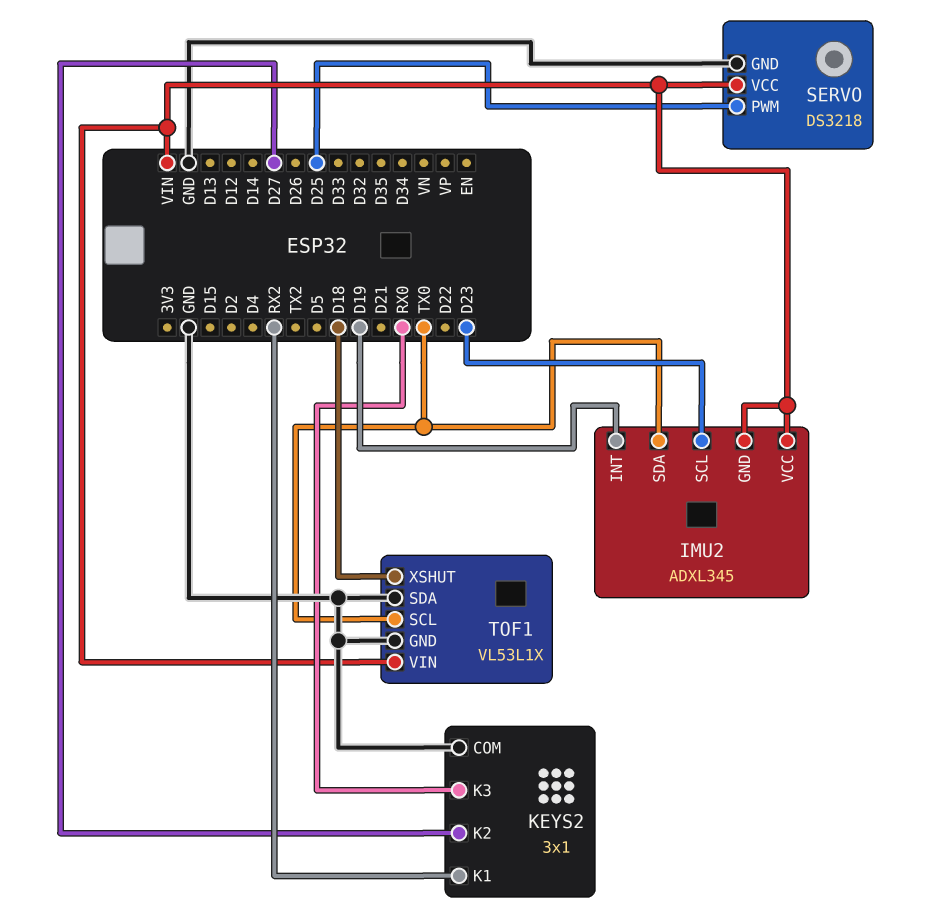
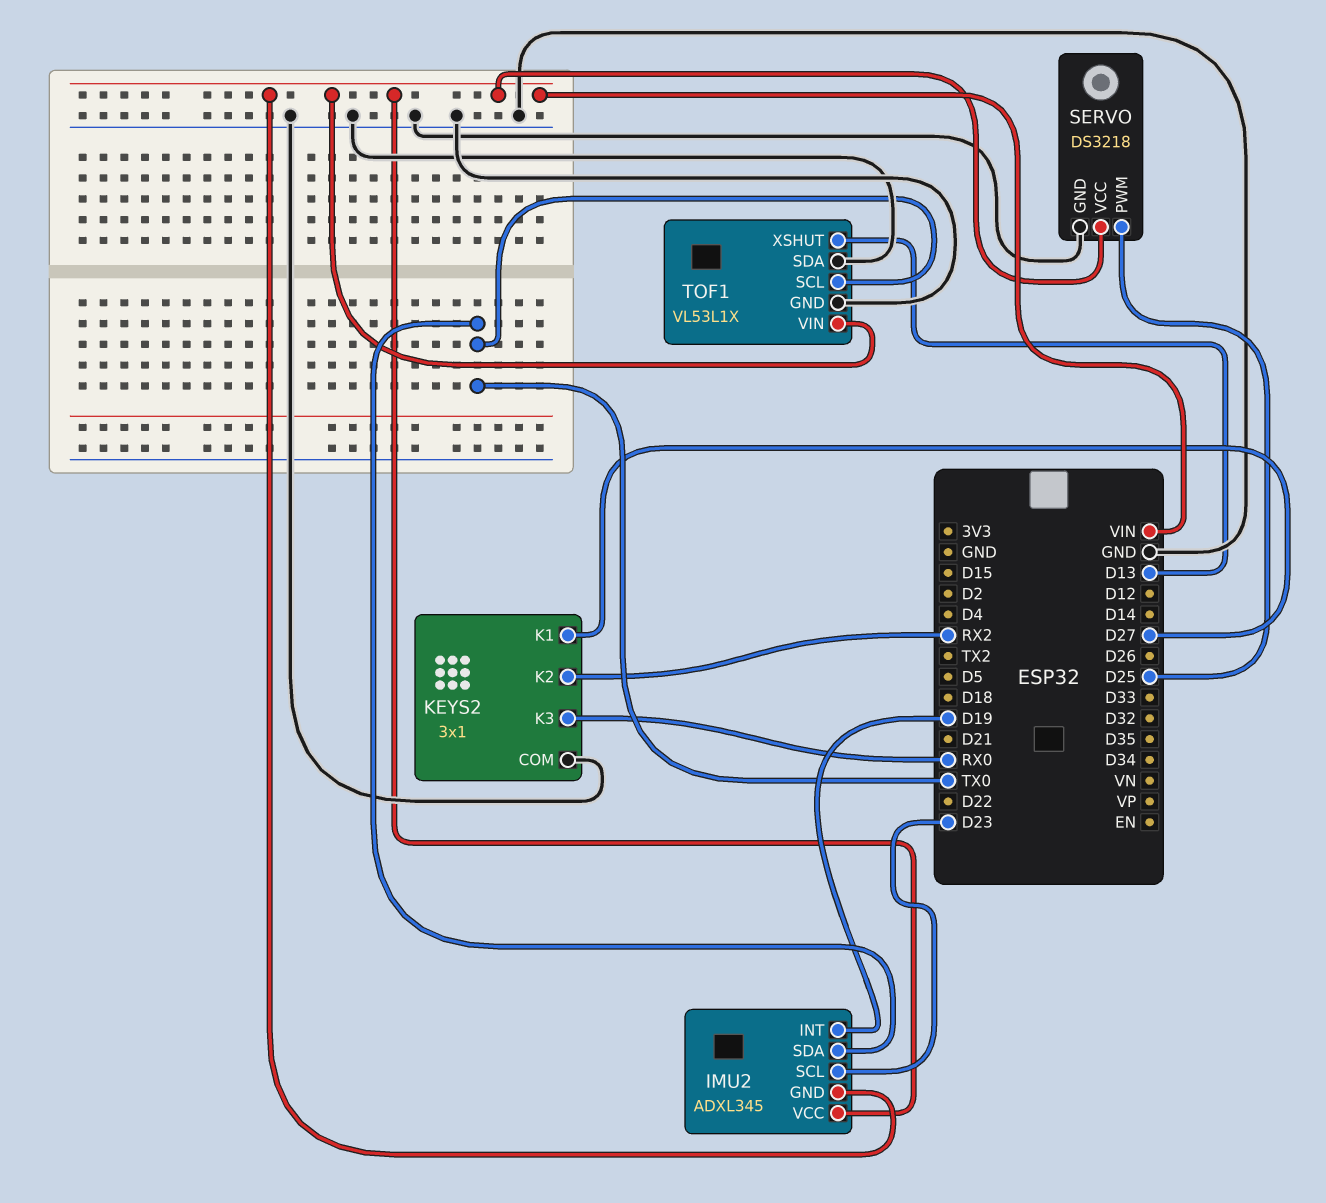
KEYS2 pin K1: RX2 -> D27
KEYS2 pin K2: D27 -> RX2
TOF1 pin XSHUT: D18 -> D13

